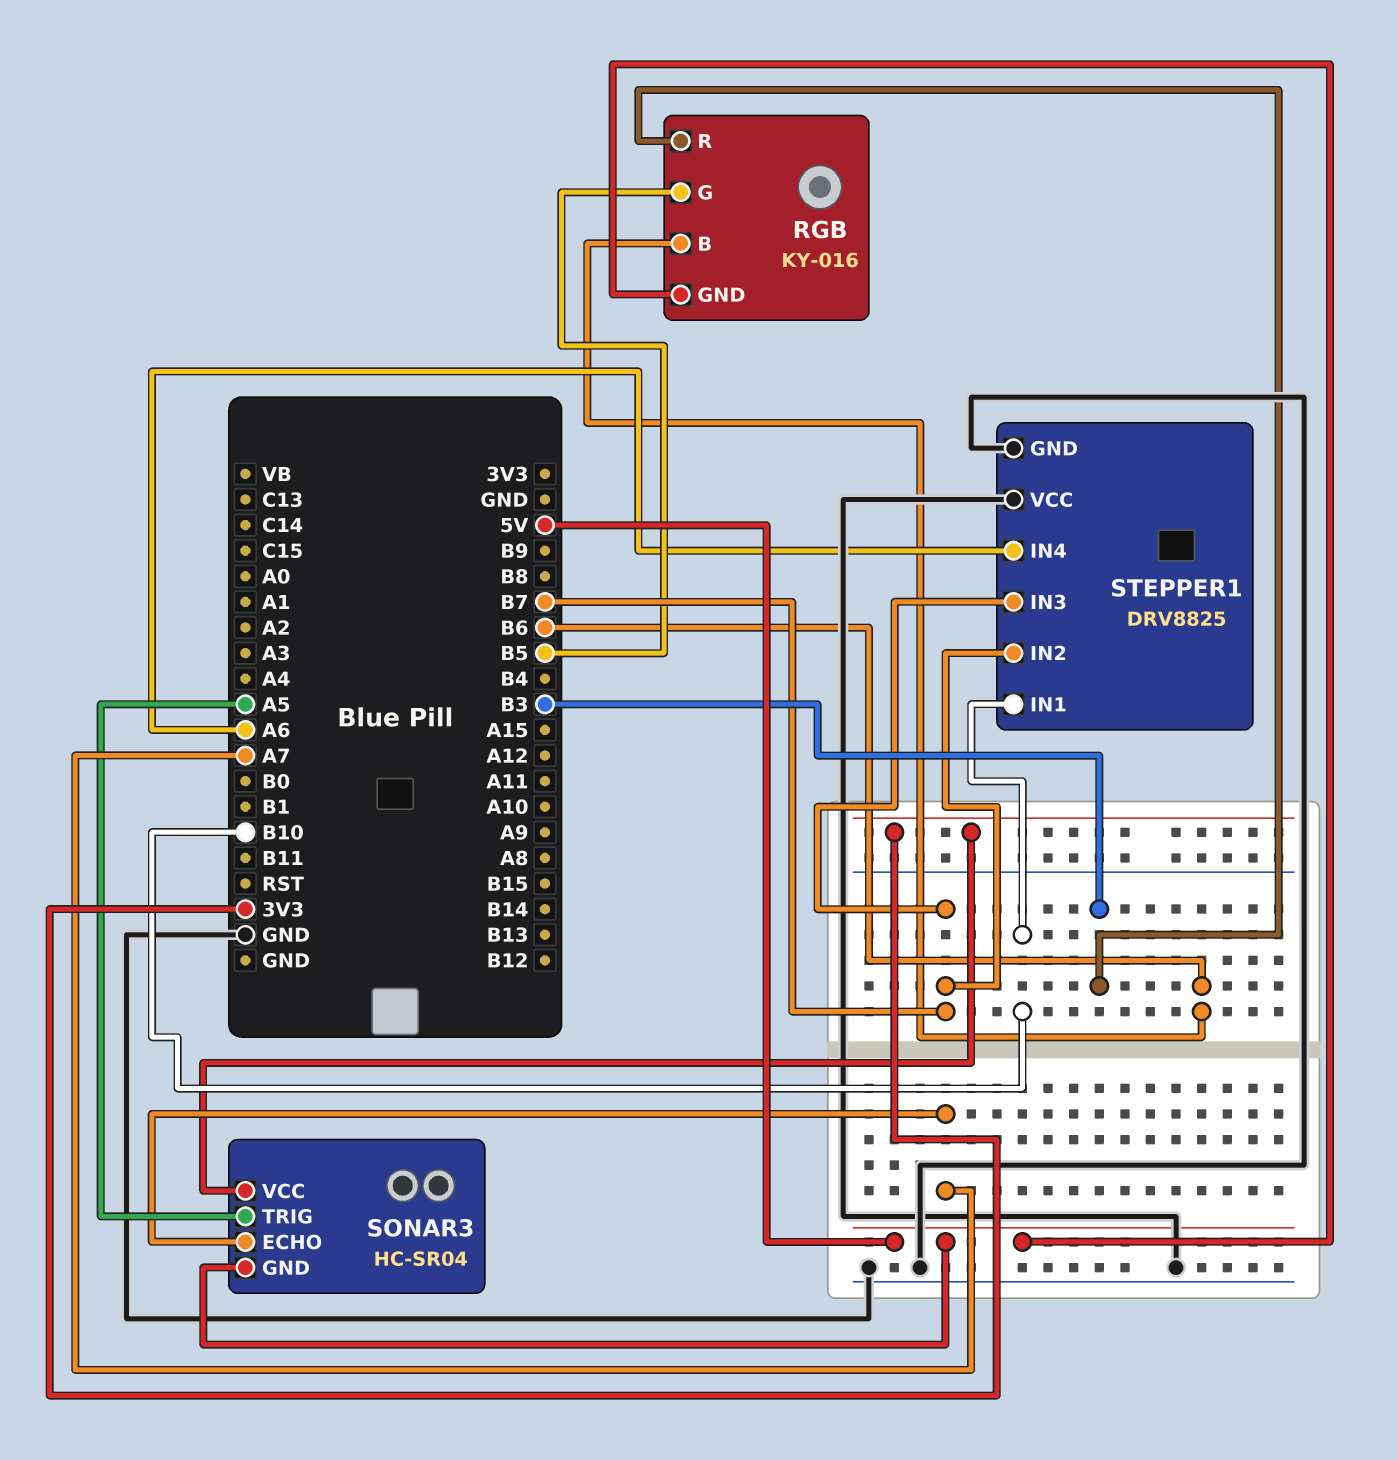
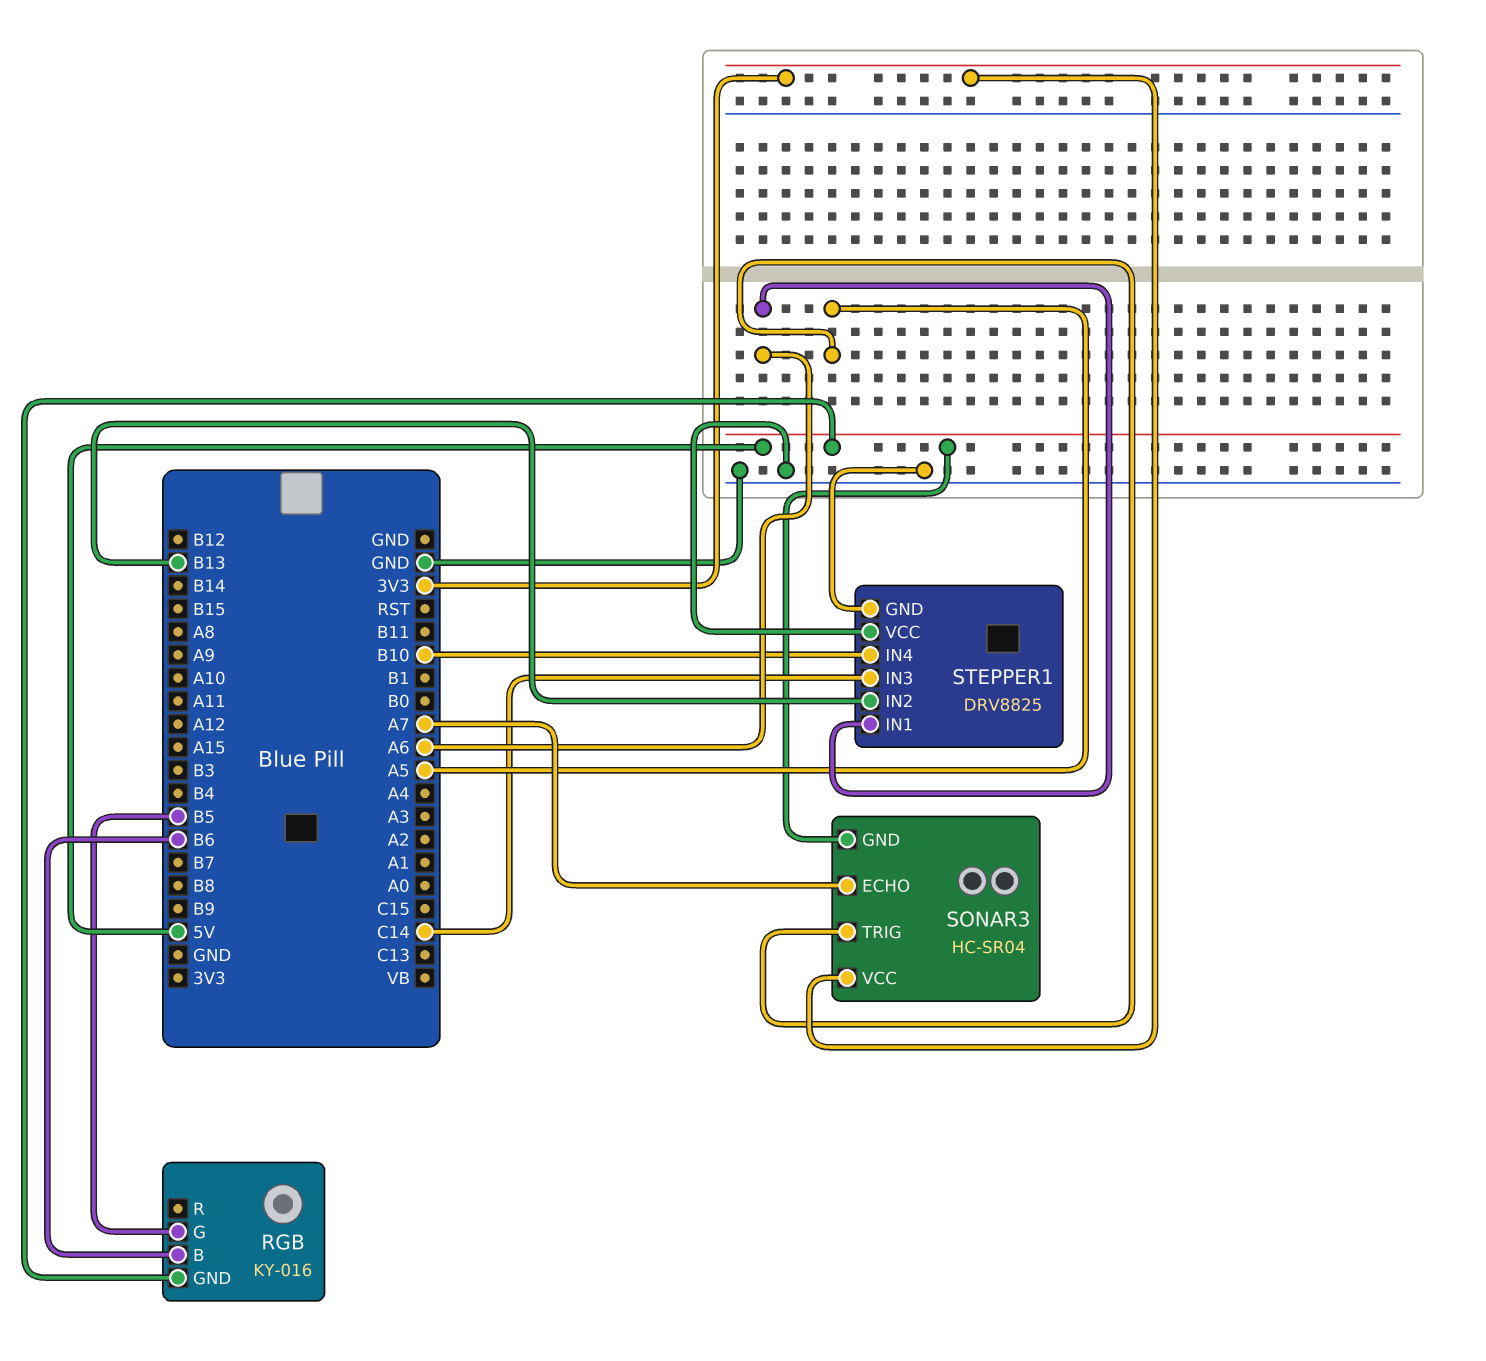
RGB pin R: B3 -> none
STEPPER1 pin IN1: B10 -> A6
STEPPER1 pin IN2: B7 -> B13
STEPPER1 pin IN3: B7 -> C14
STEPPER1 pin IN4: A6 -> B10

